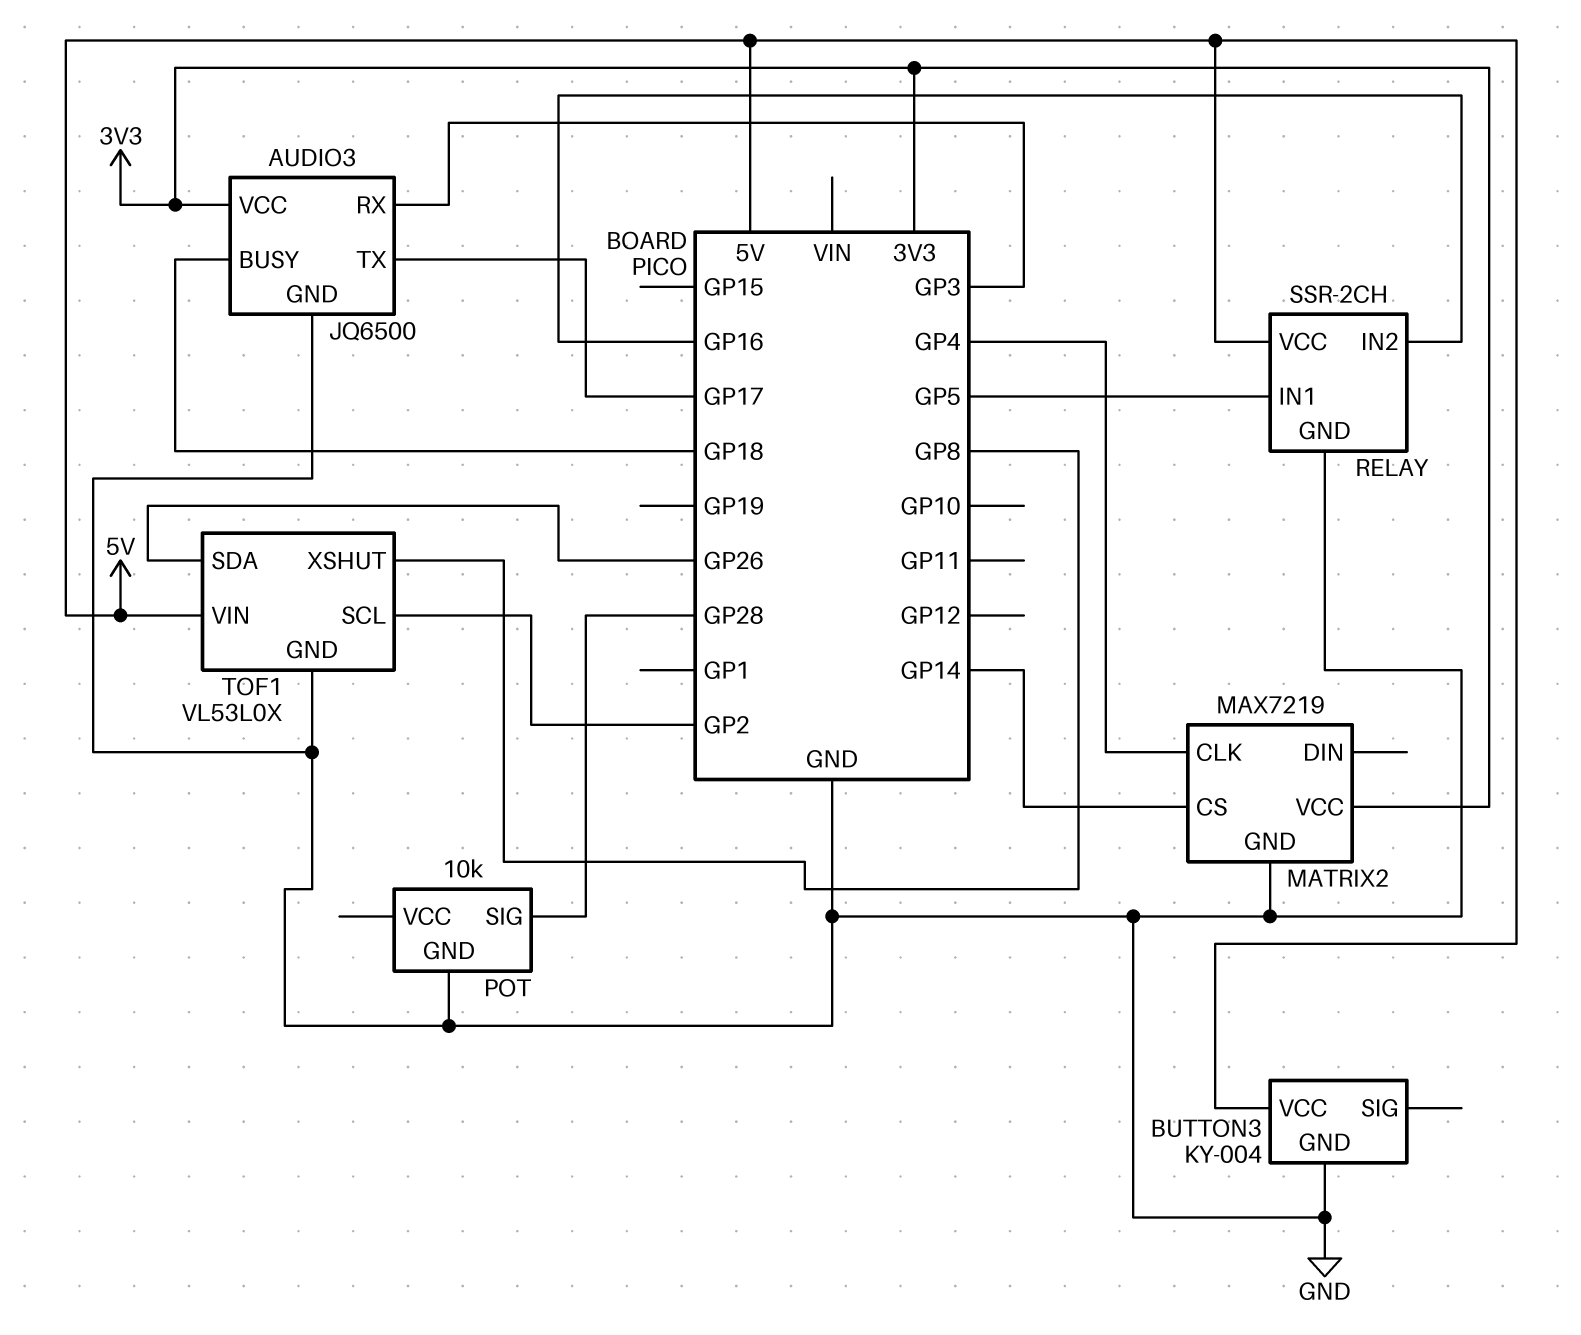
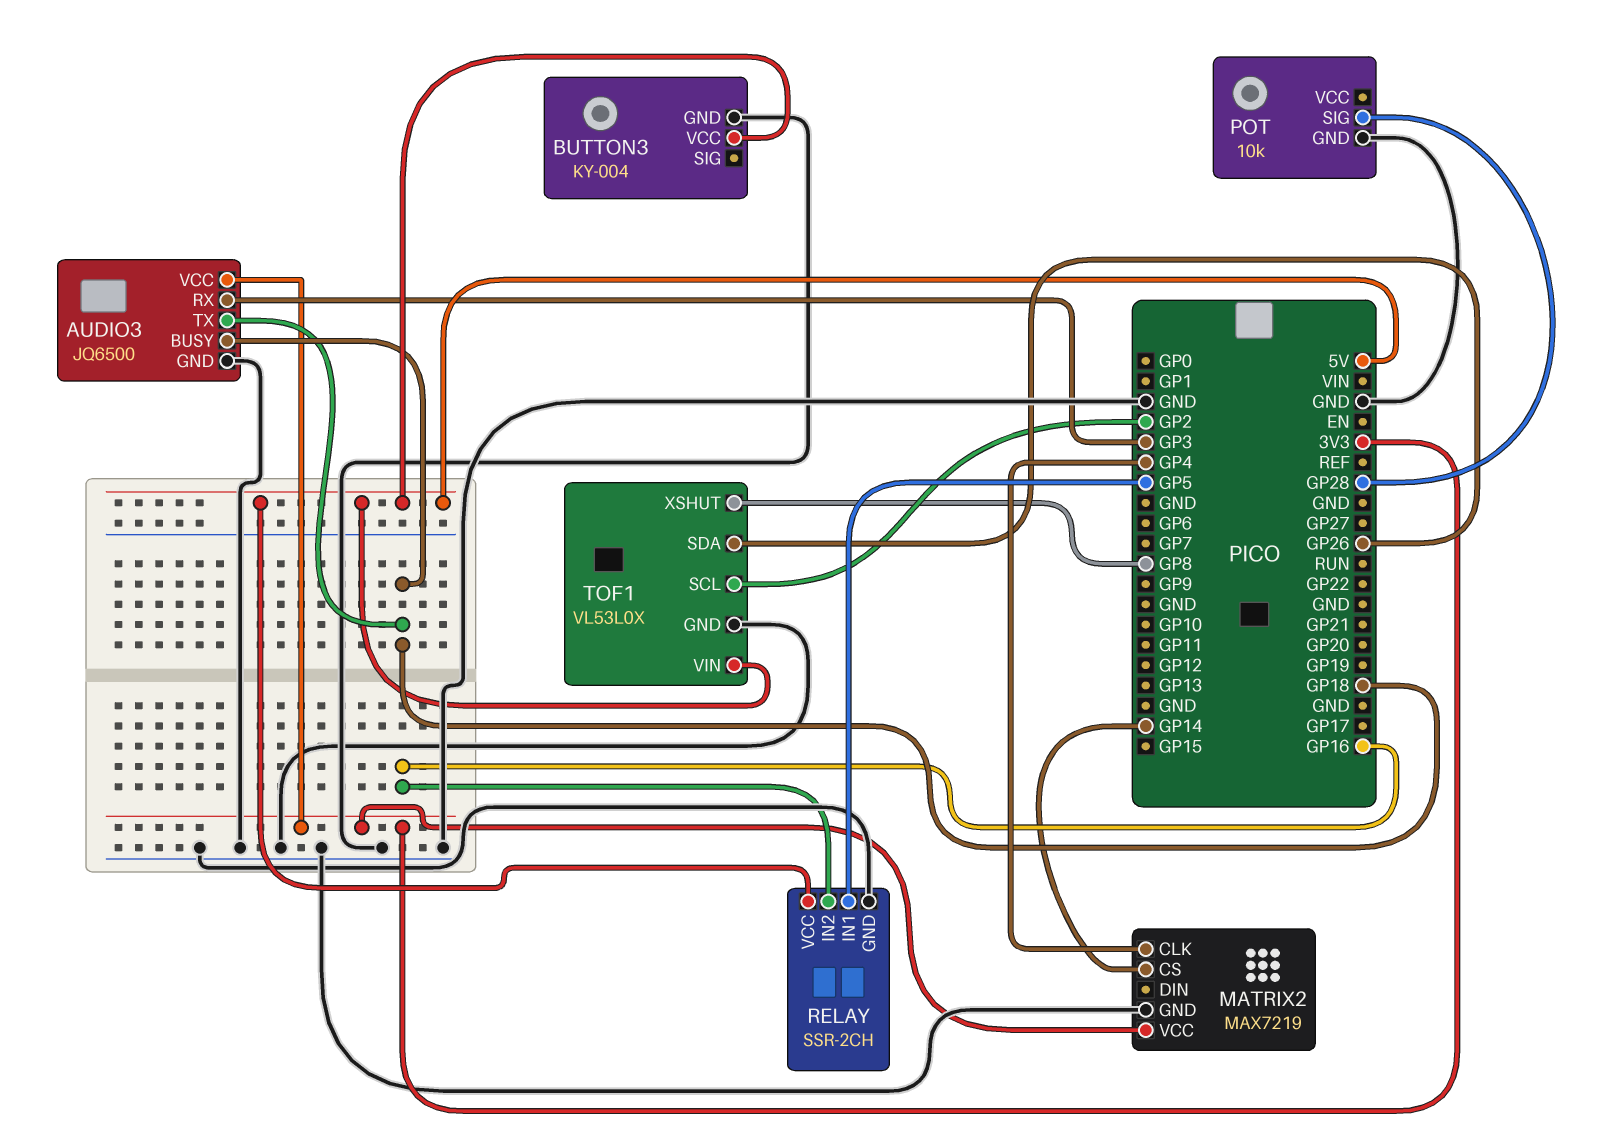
AUDIO3 pin TX: GP17 -> GP18

